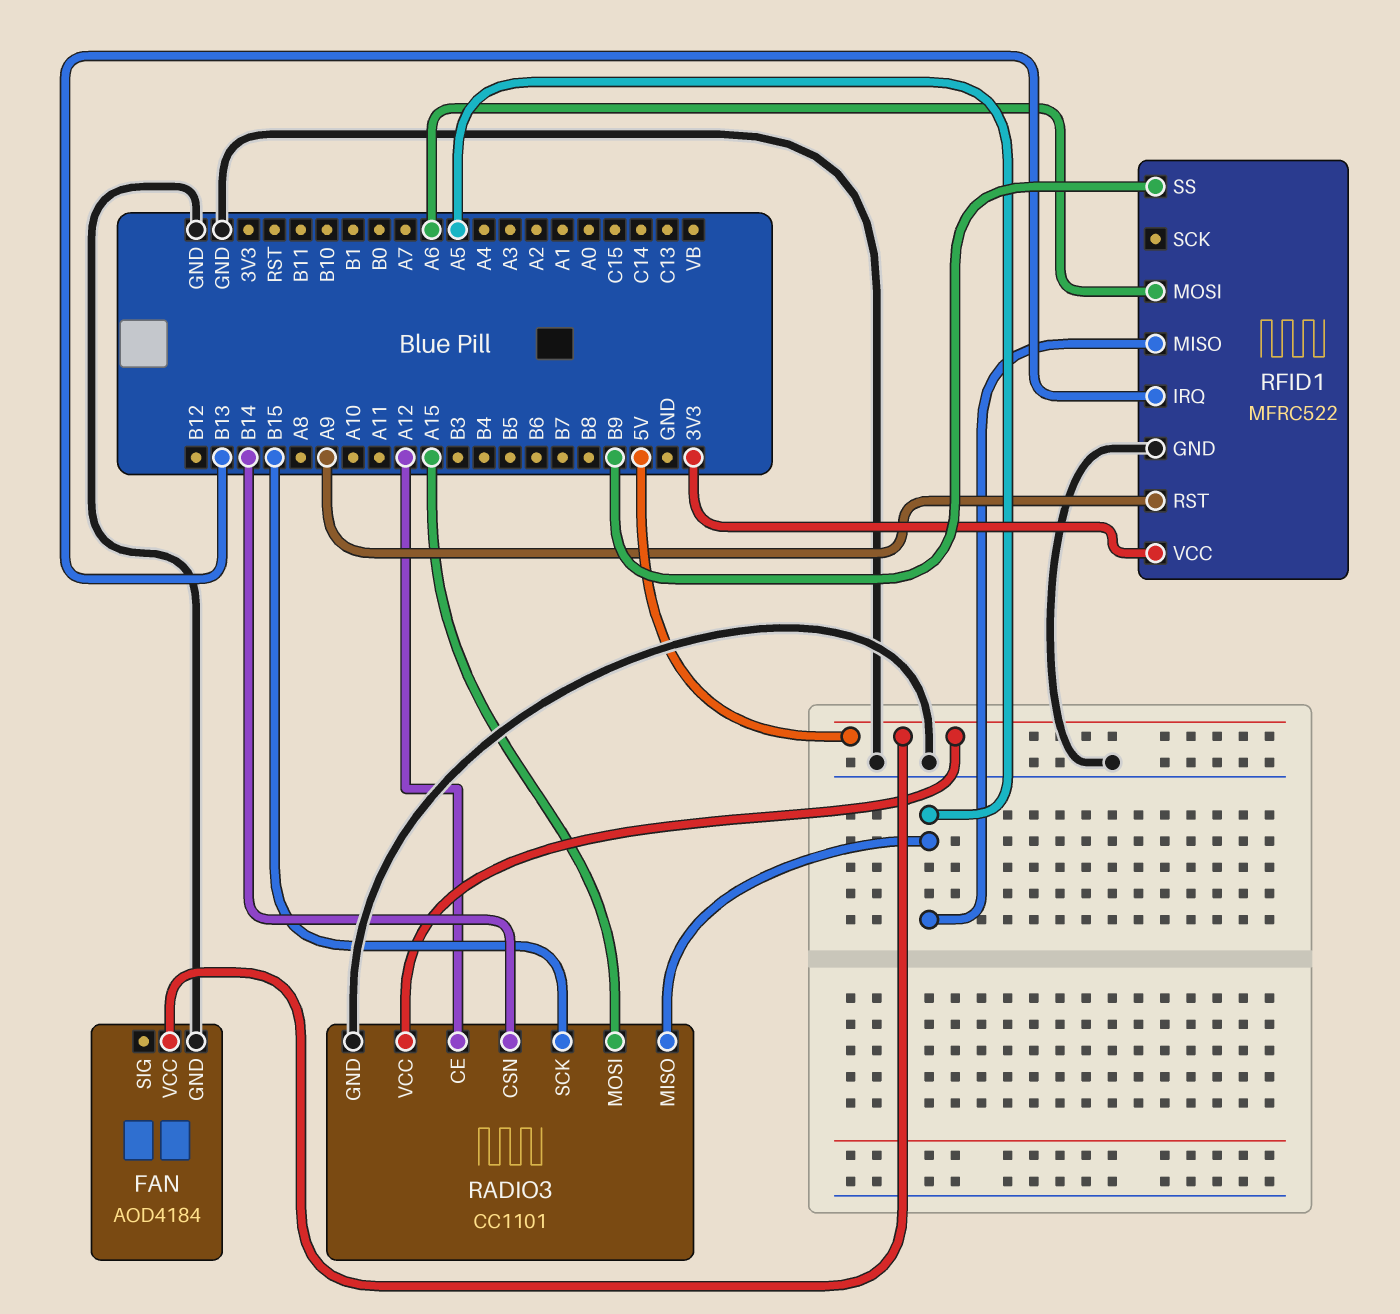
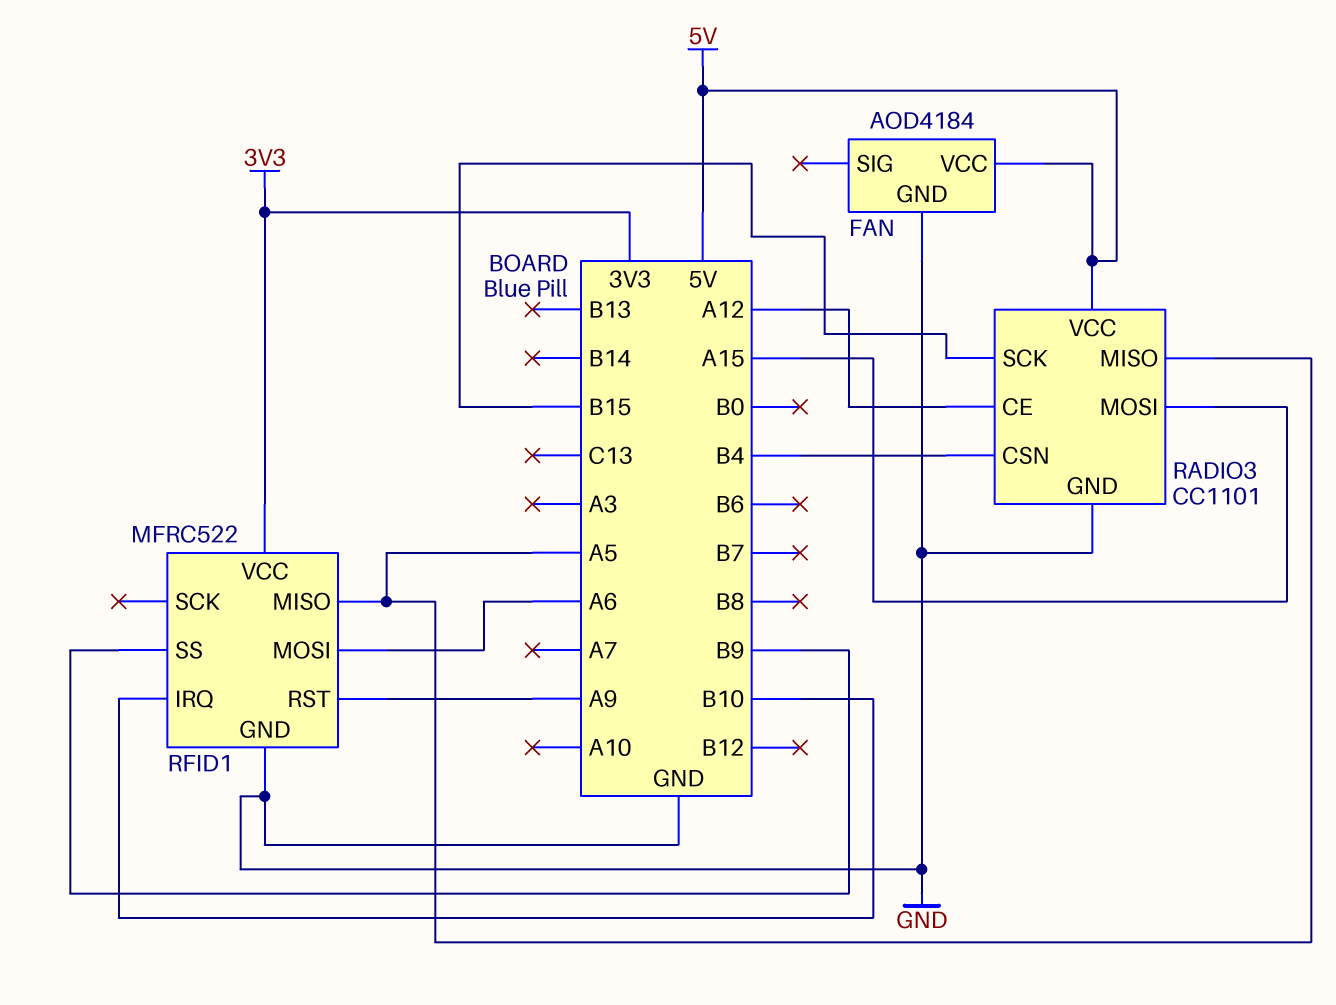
RADIO3 pin CSN: B14 -> B4
RFID1 pin IRQ: B13 -> B10

